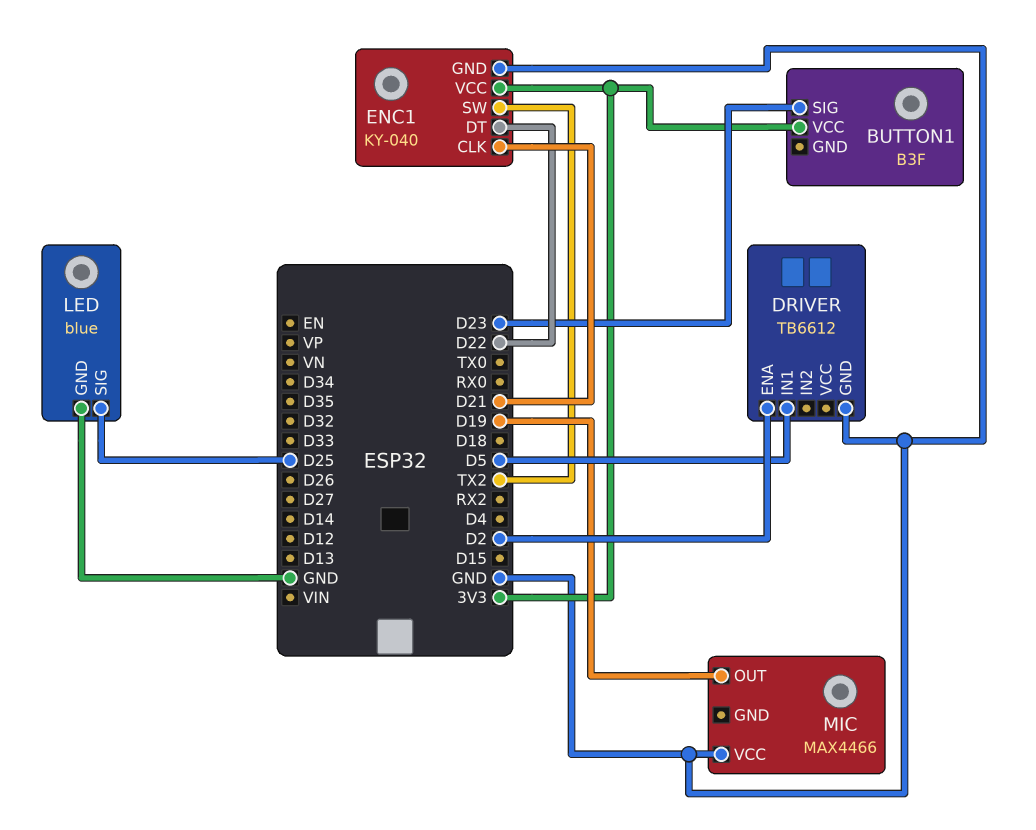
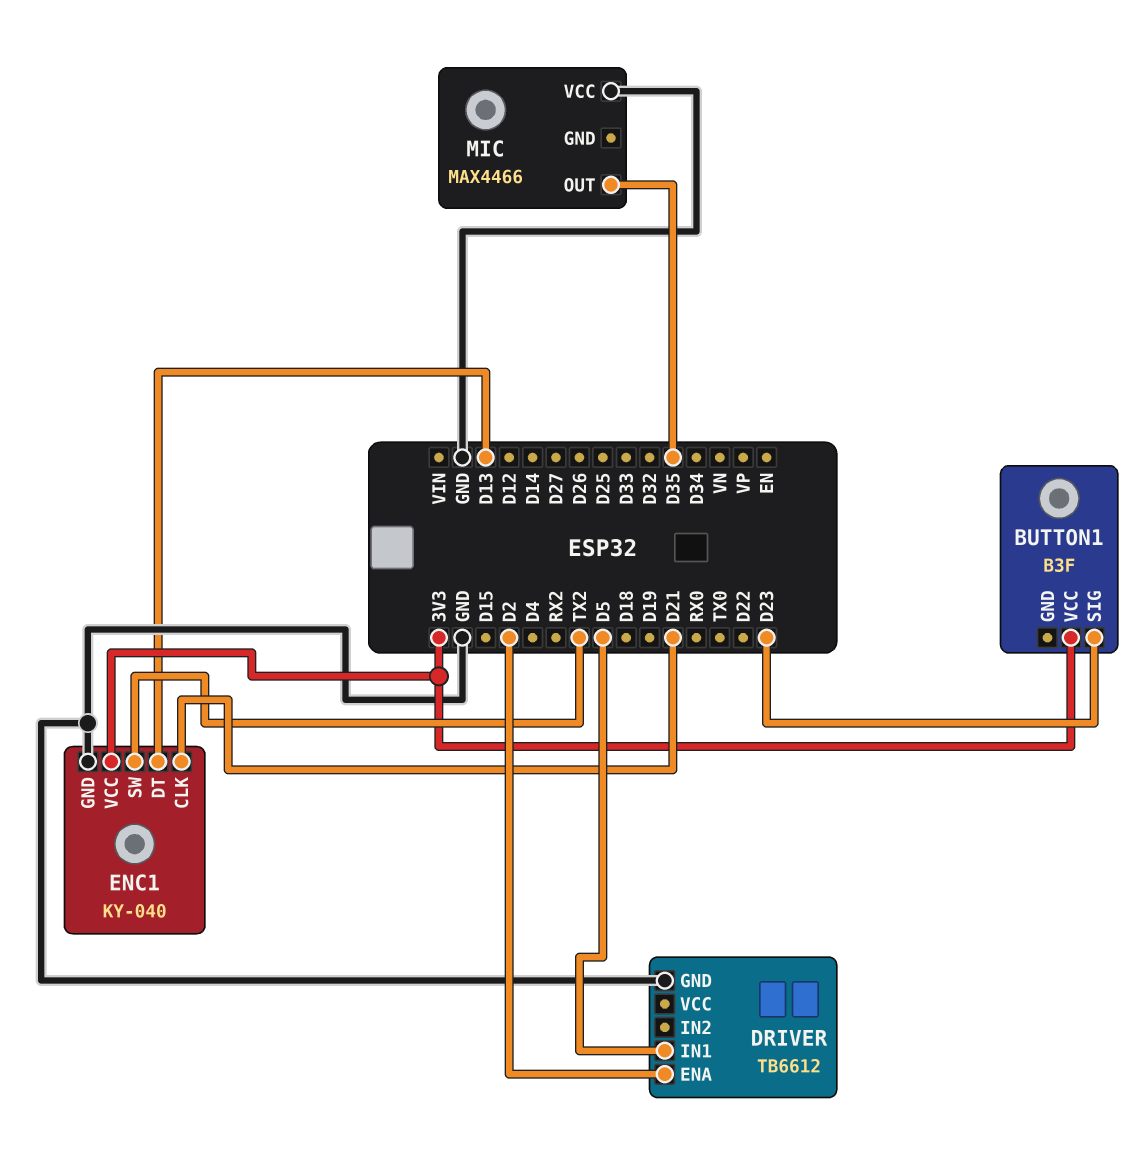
ENC1 pin DT: D22 -> D13
LED: blue -> none
LED pin GND: GND -> none
LED pin SIG: D25 -> none
MIC pin OUT: D19 -> D35

